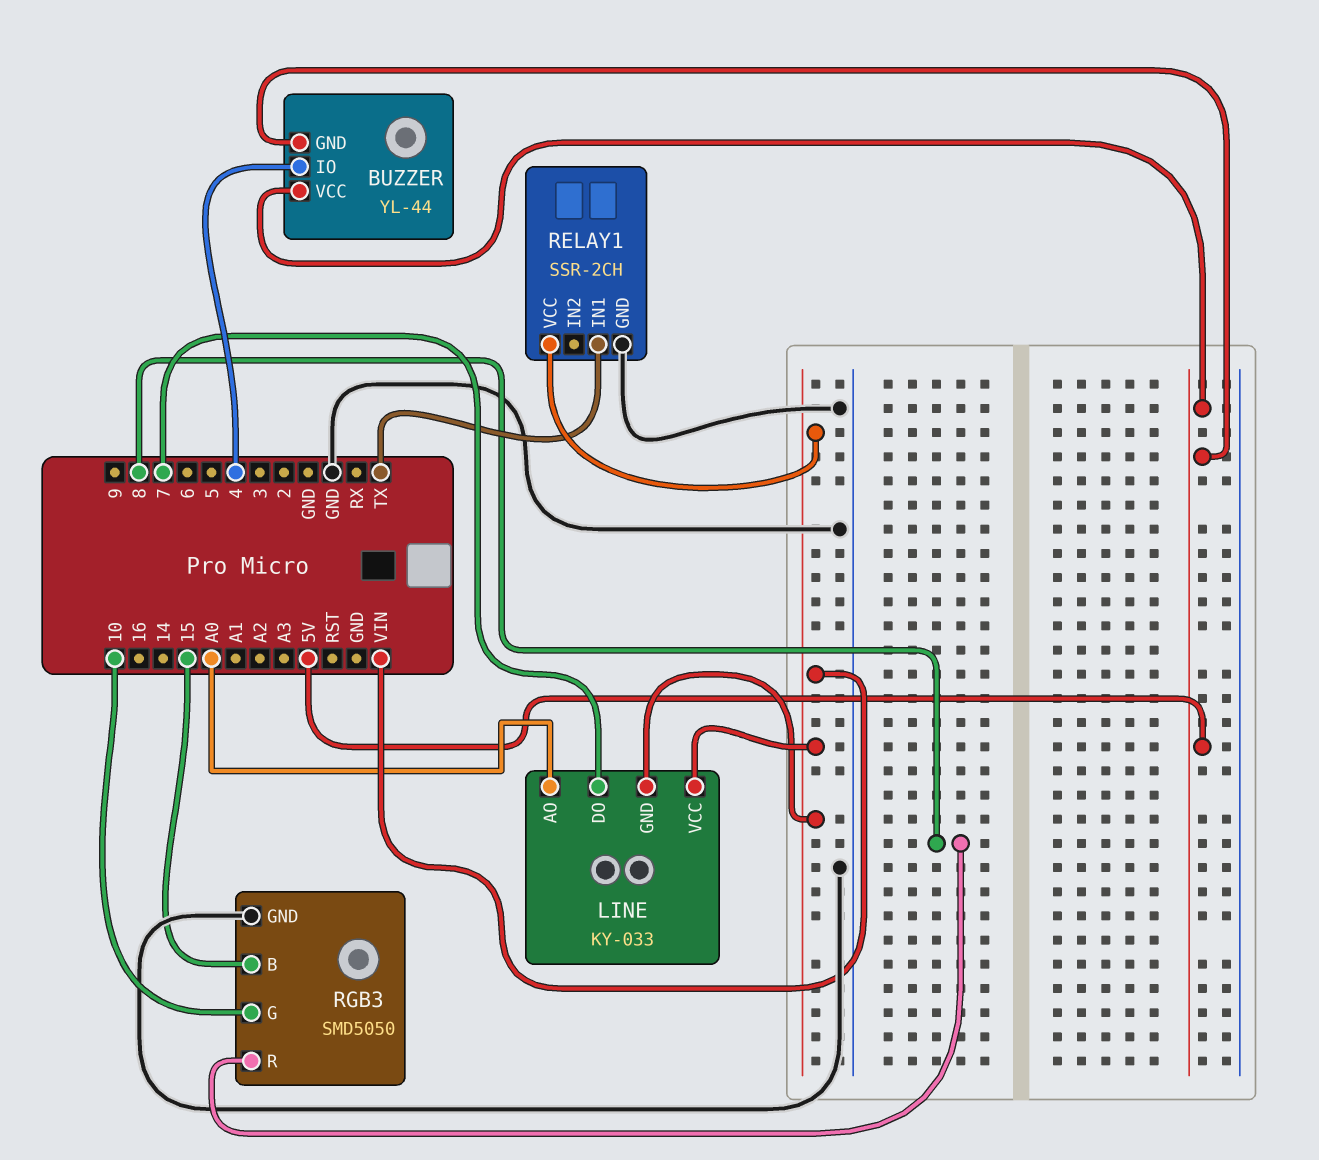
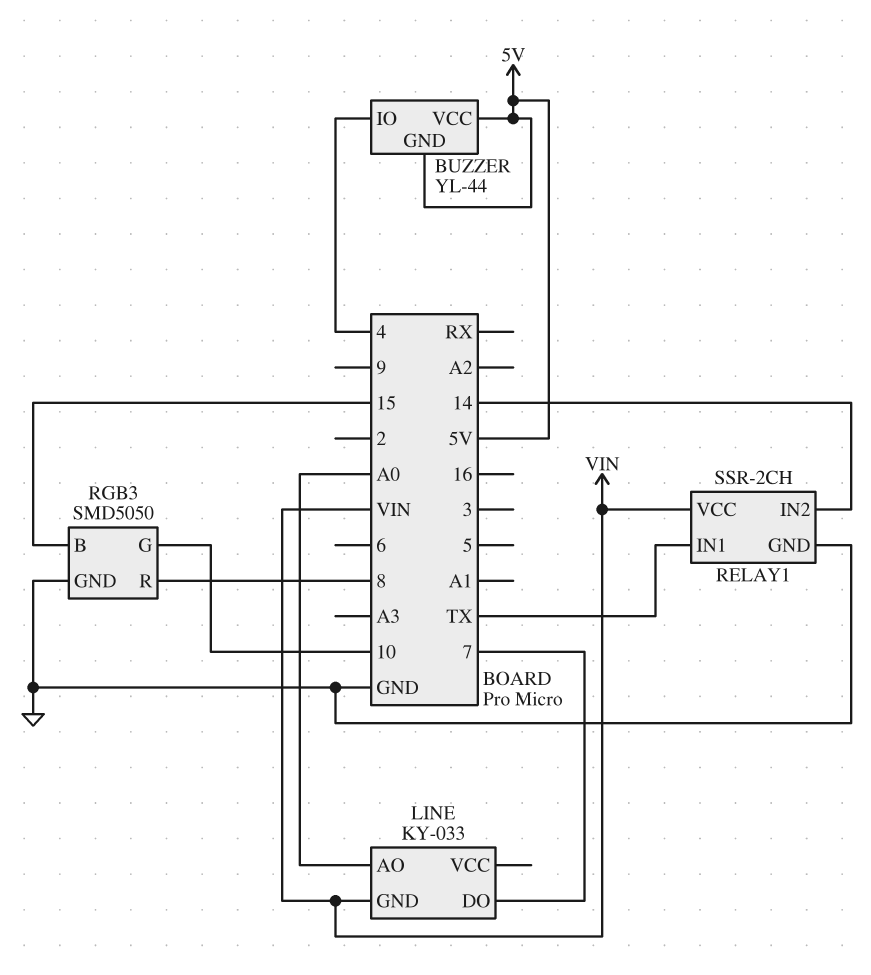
LINE pin VCC: VIN -> none
RELAY1 pin IN2: none -> 14

